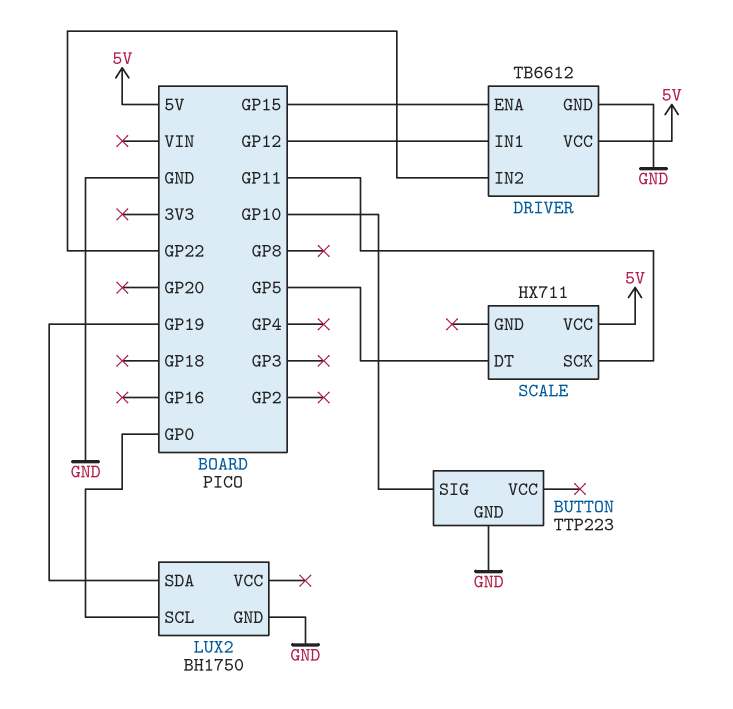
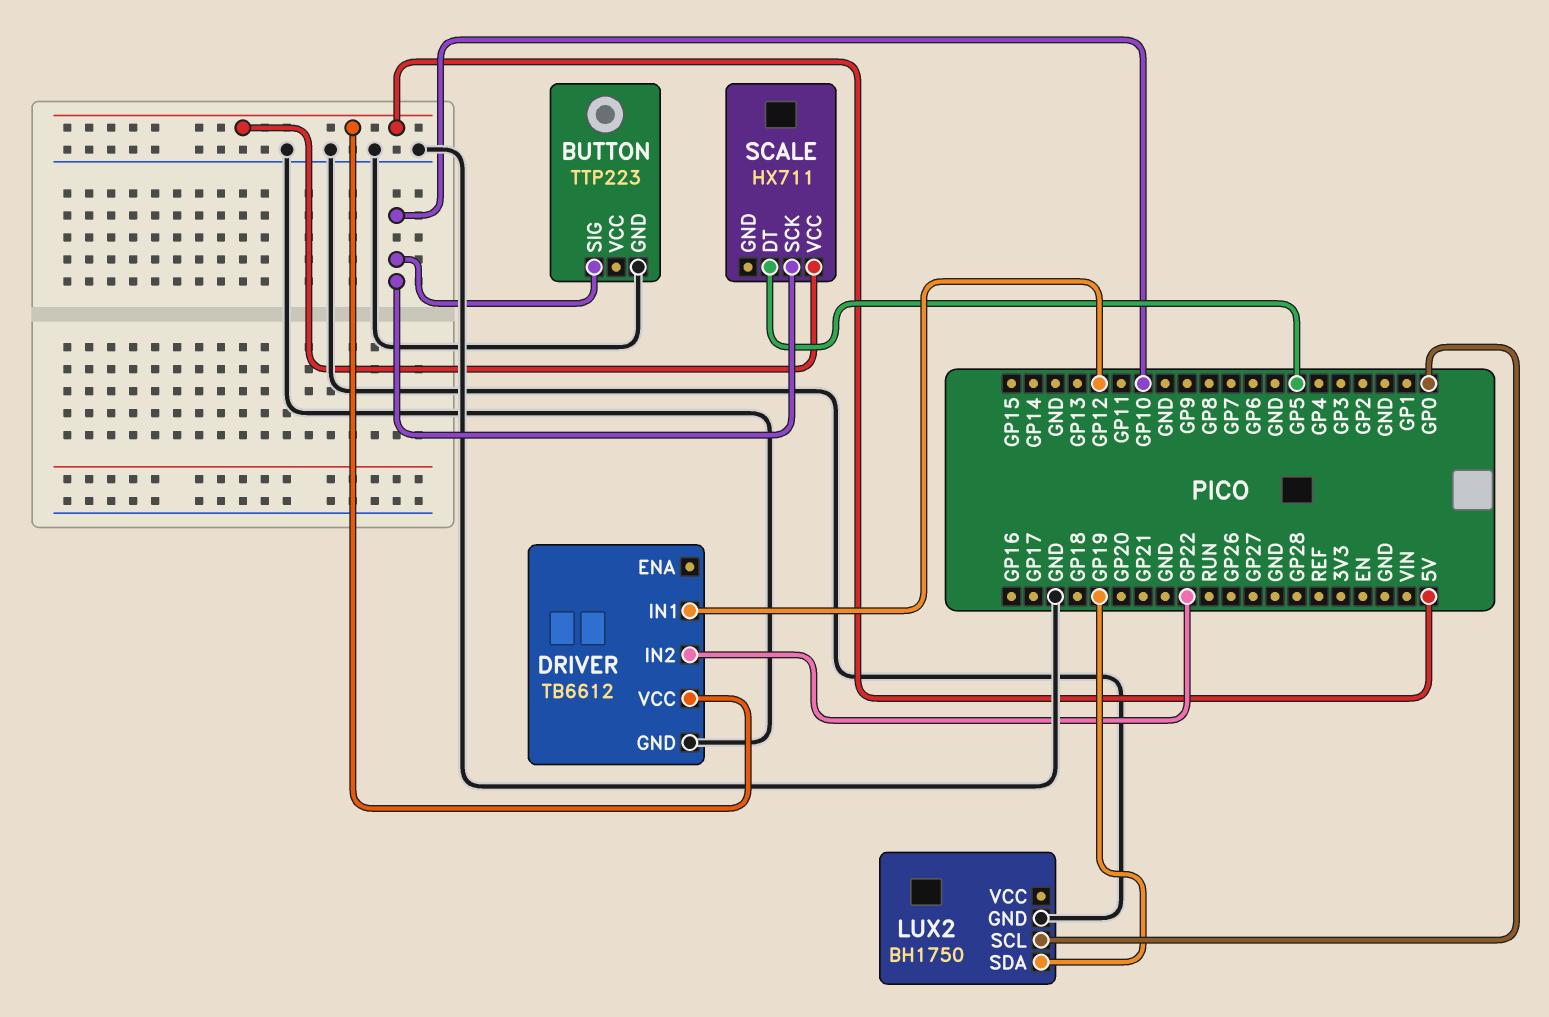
DRIVER pin ENA: GP15 -> none
SCALE pin SCK: GP11 -> GP10

